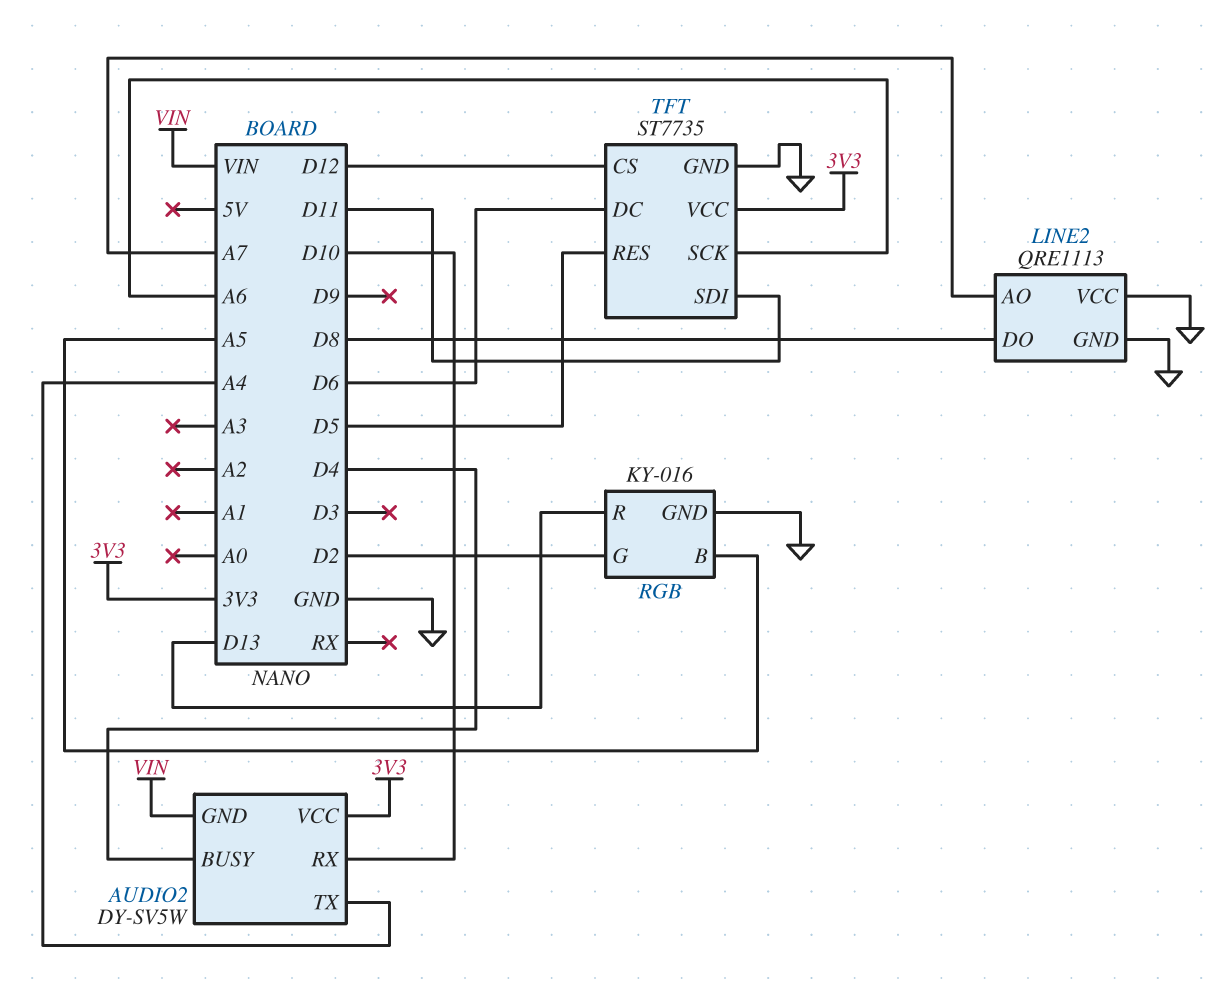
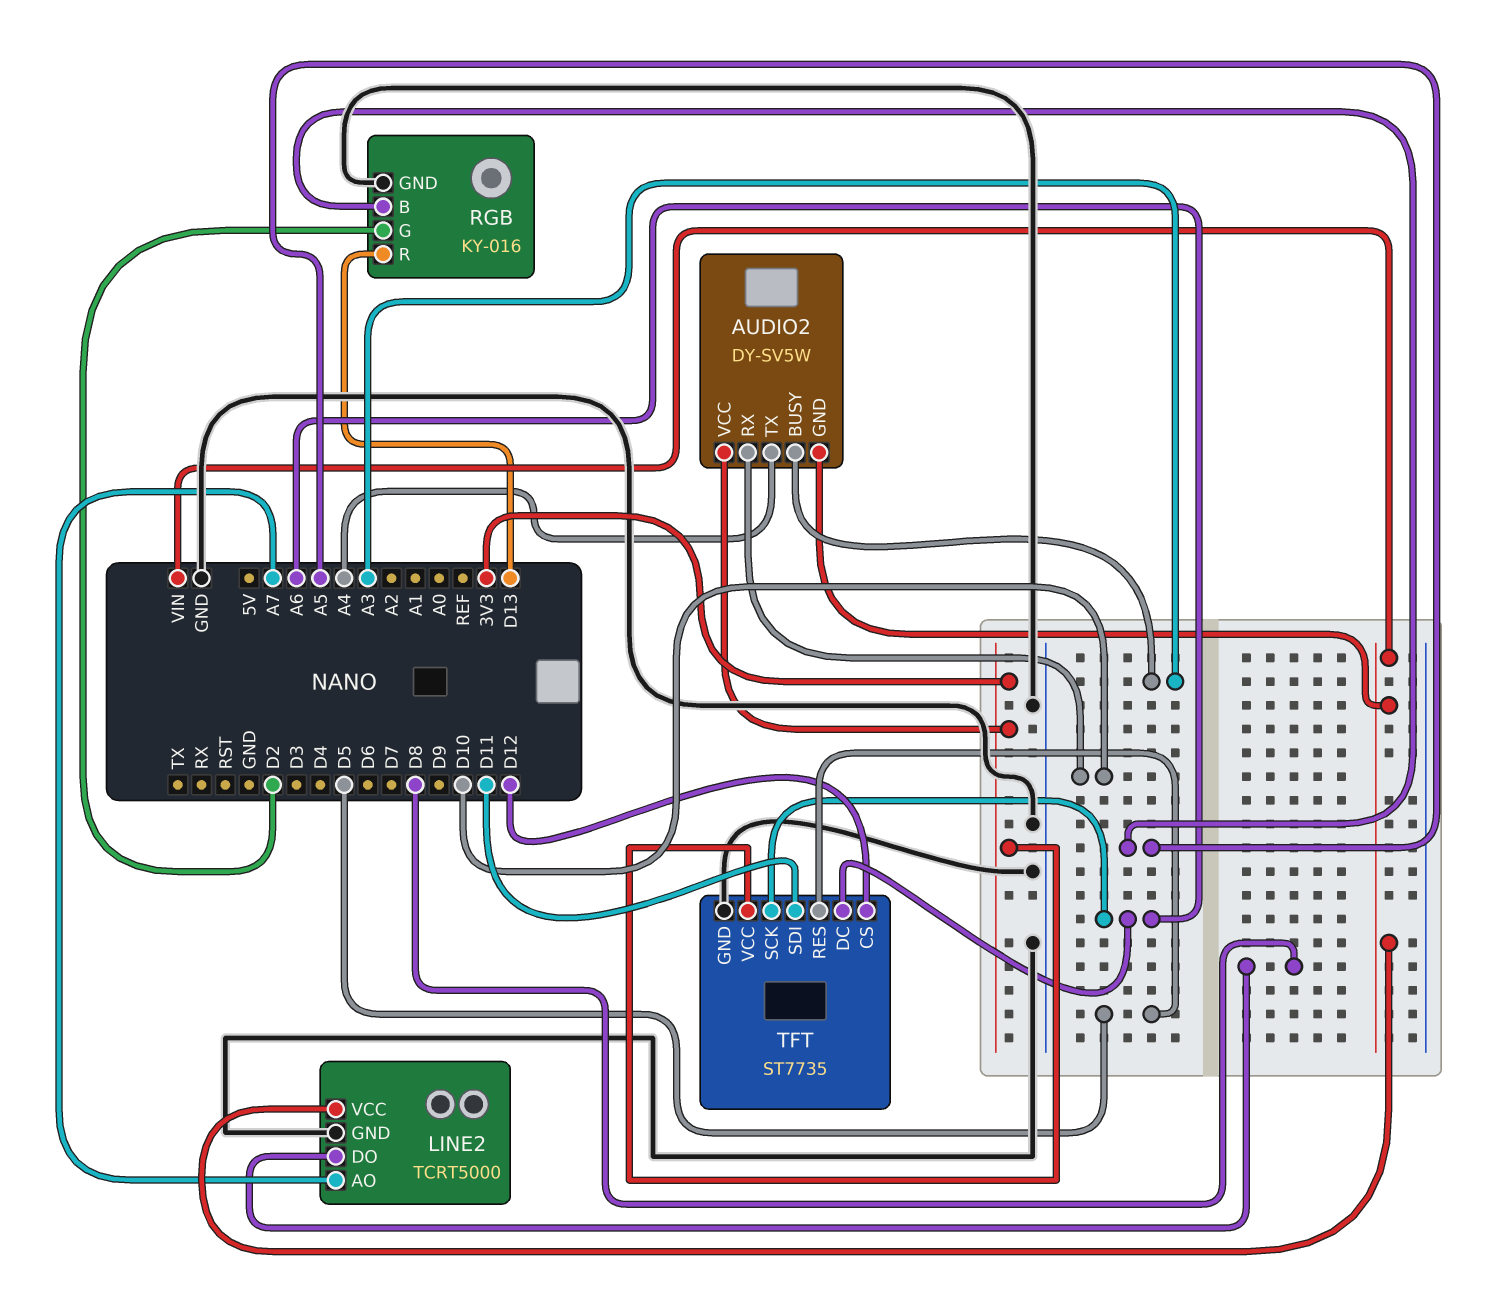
AUDIO2 pin BUSY: D4 -> A3
LINE2: QRE1113 -> TCRT5000
LINE2 pin VCC: GND -> VIN
TFT pin DC: D6 -> A6

